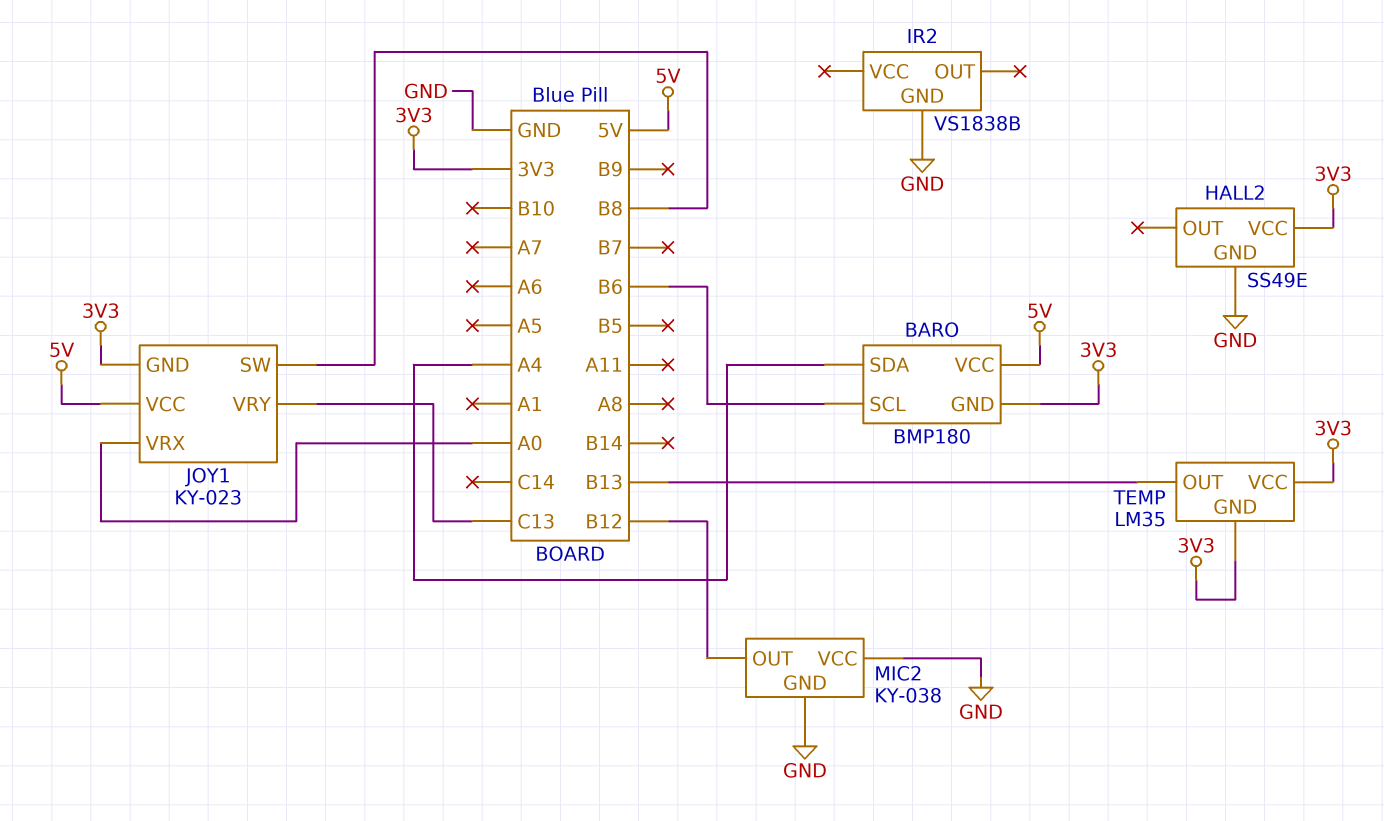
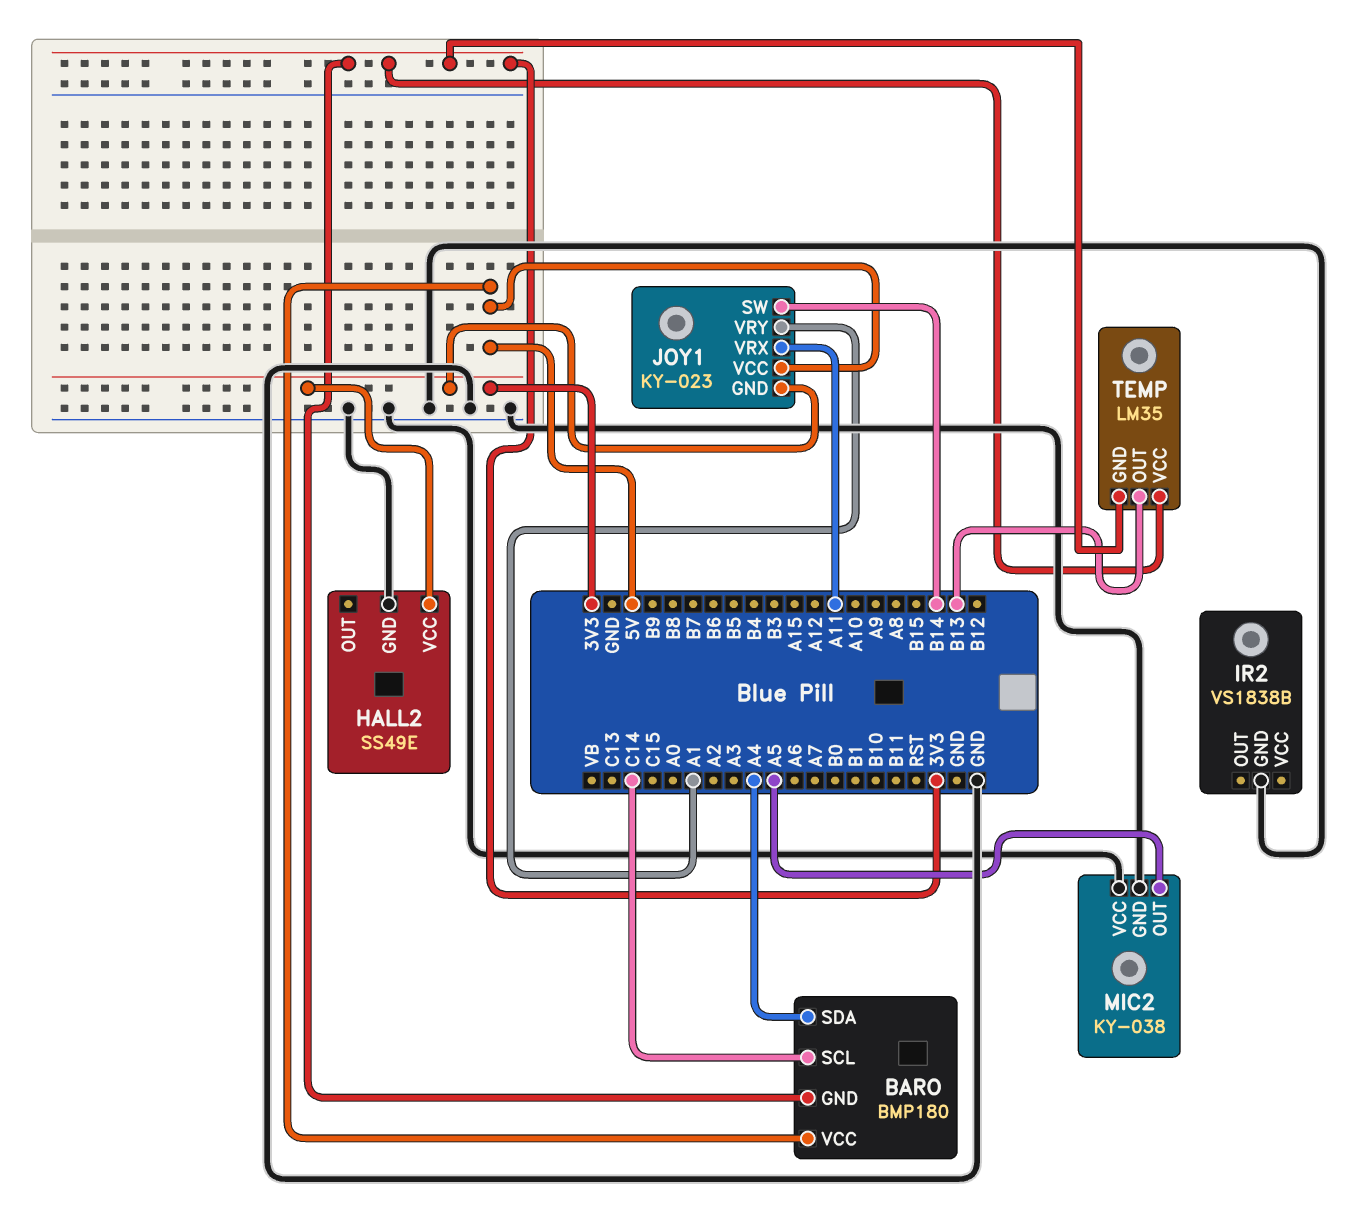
BARO pin SCL: B6 -> C14
JOY1 pin SW: B8 -> B14
JOY1 pin VRX: A0 -> A11
JOY1 pin VRY: C13 -> A1
MIC2 pin OUT: B12 -> A5

